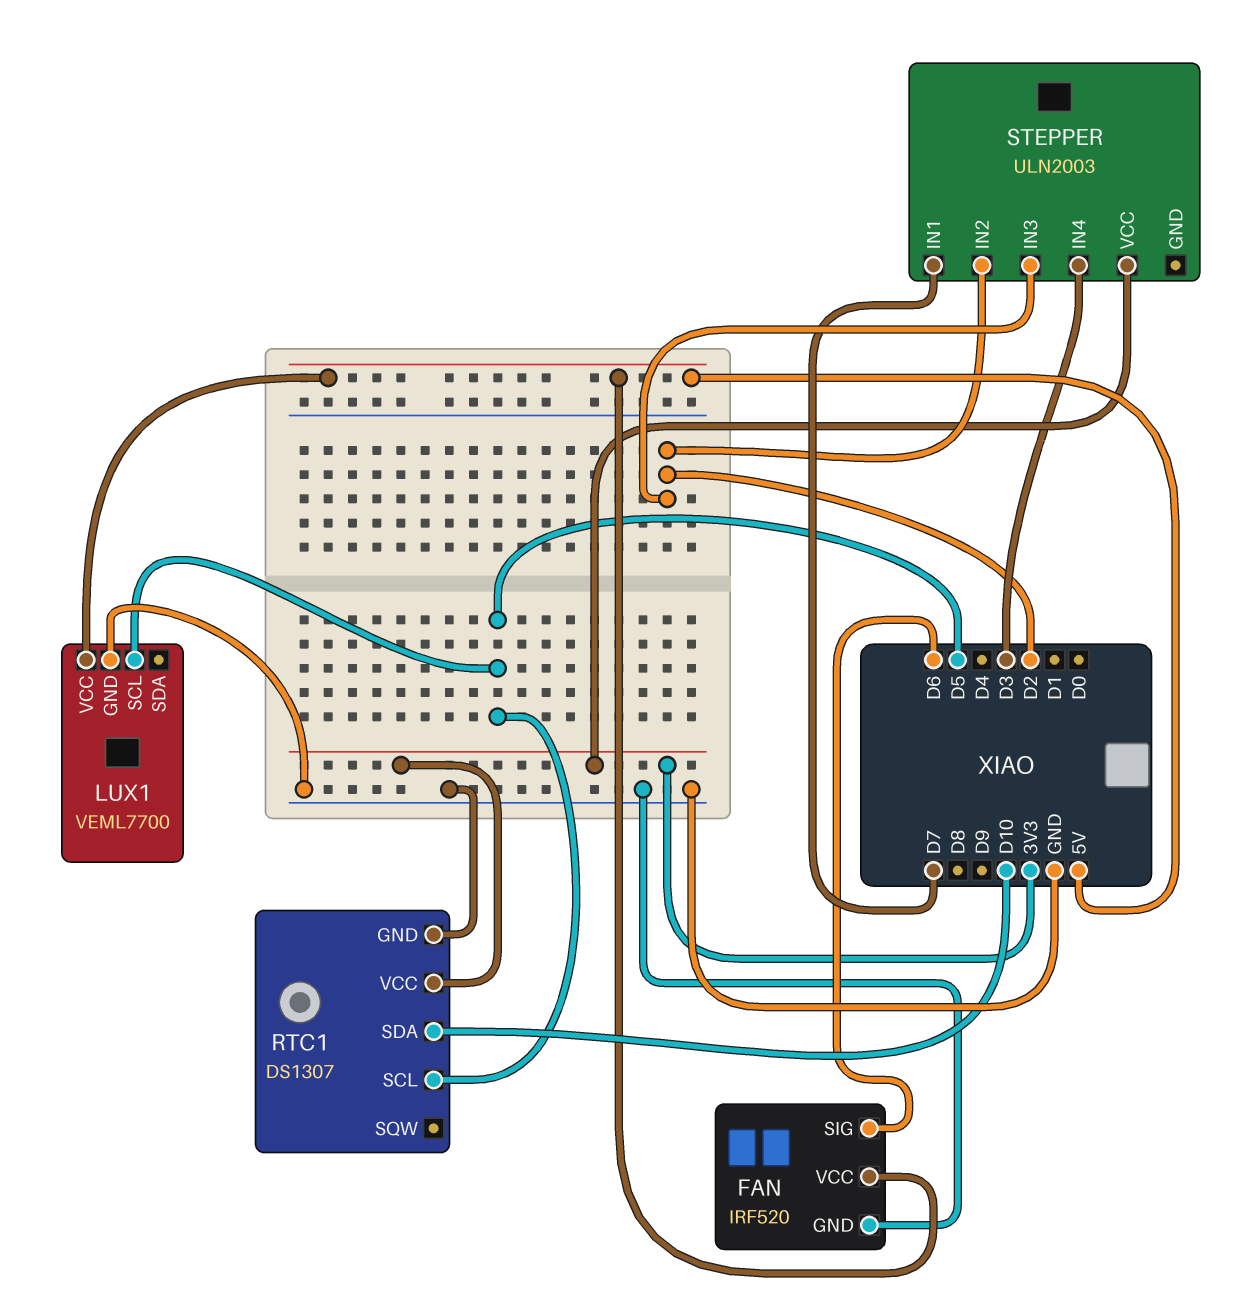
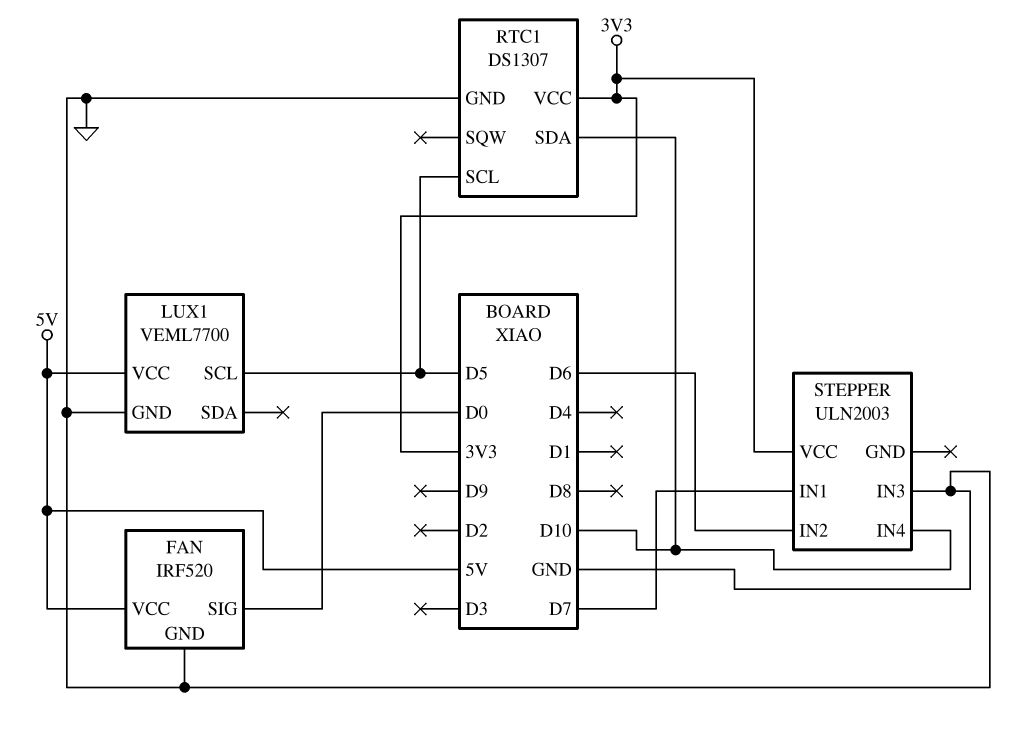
FAN pin SIG: D6 -> D0
STEPPER pin IN2: D2 -> D6
STEPPER pin IN3: D2 -> GND
STEPPER pin IN4: D3 -> D10

